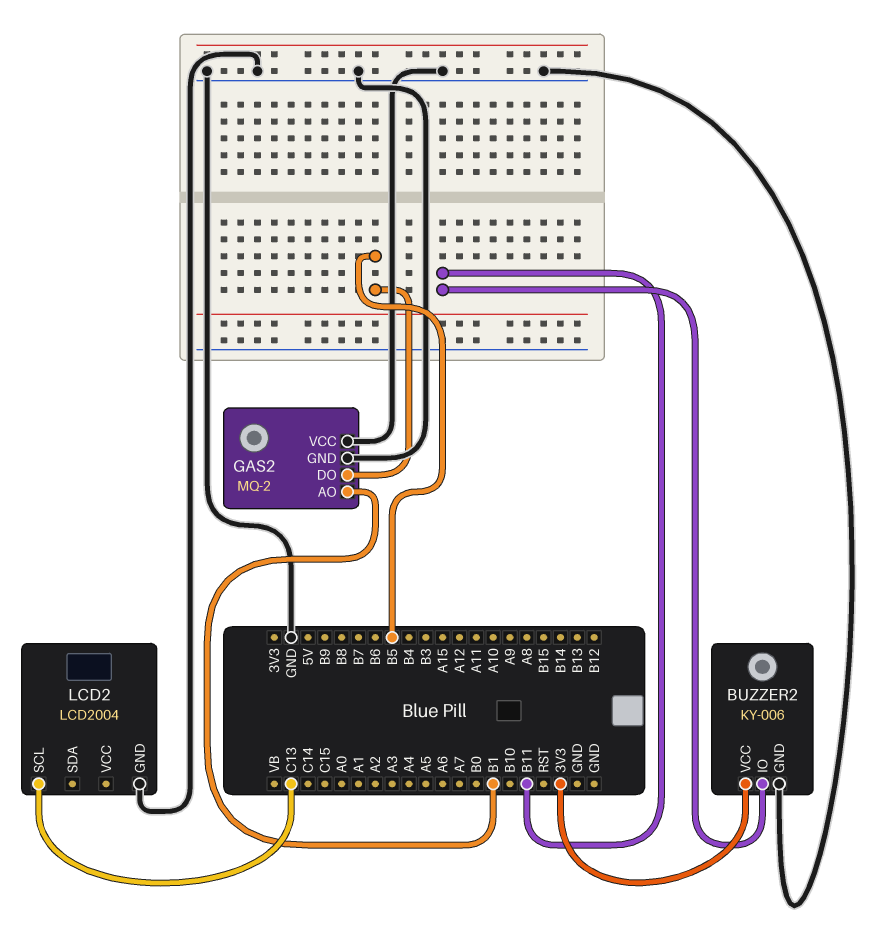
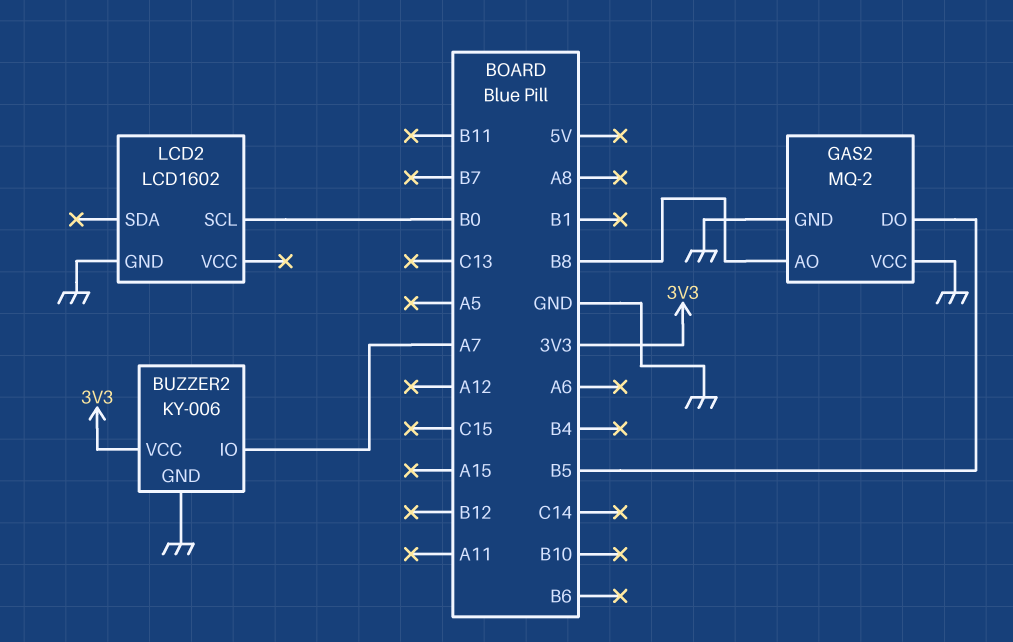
BUZZER2 pin IO: B11 -> A7
GAS2 pin AO: B1 -> B8
LCD2: LCD2004 -> LCD1602
LCD2 pin SCL: C13 -> B0

